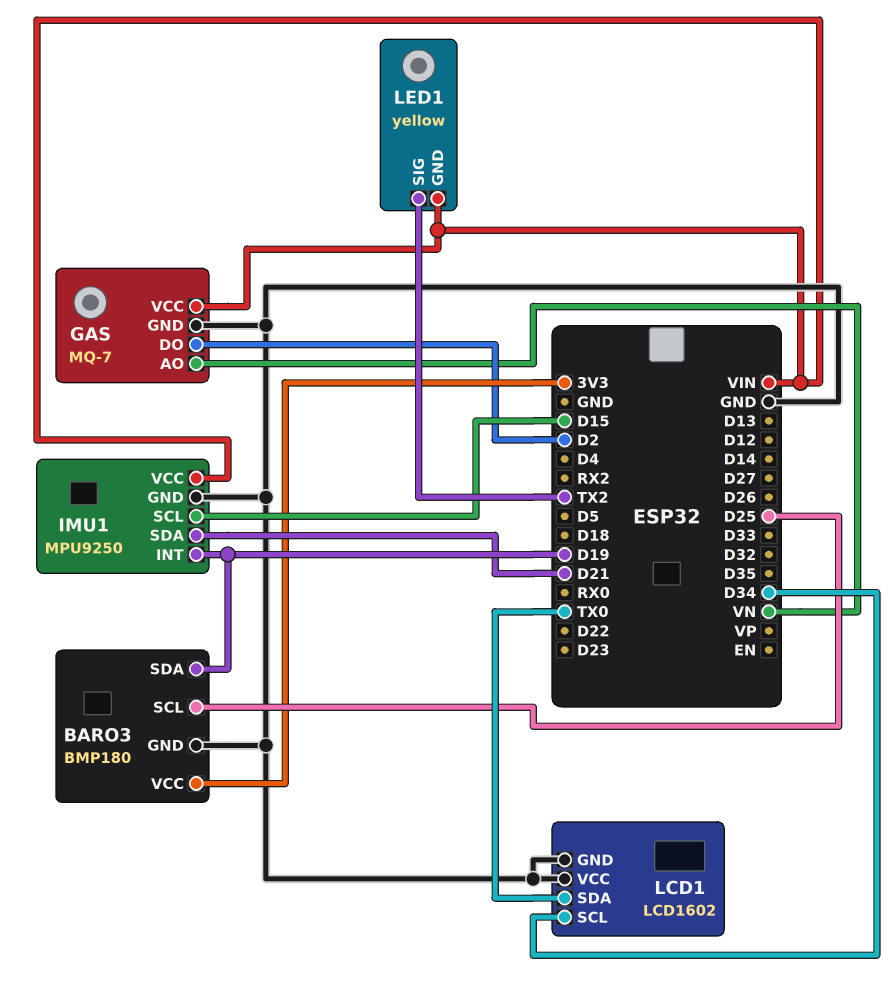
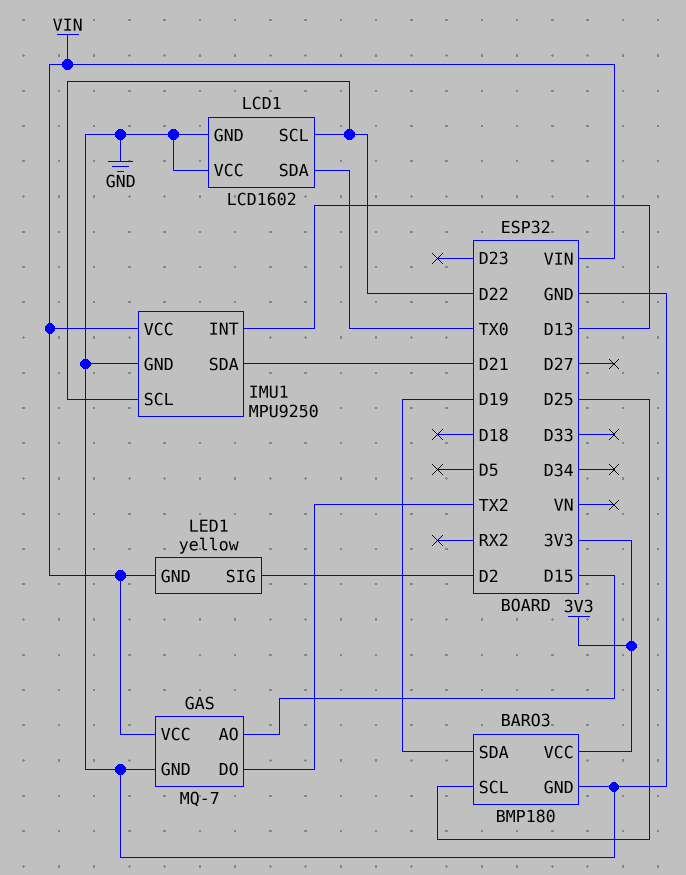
GAS pin AO: VN -> D15
GAS pin DO: D2 -> TX2
IMU1 pin INT: D19 -> D13
IMU1 pin SCL: D15 -> D22
LCD1 pin SCL: D34 -> D22
LED1 pin SIG: TX2 -> D2

